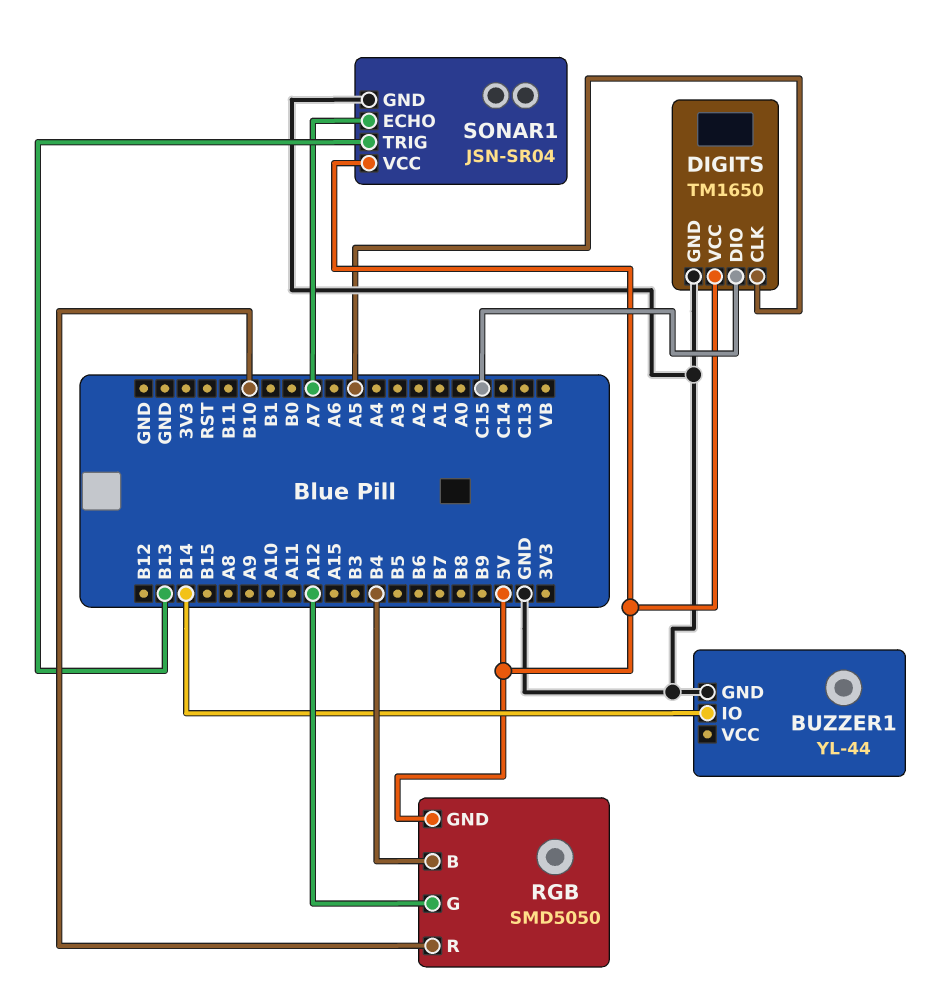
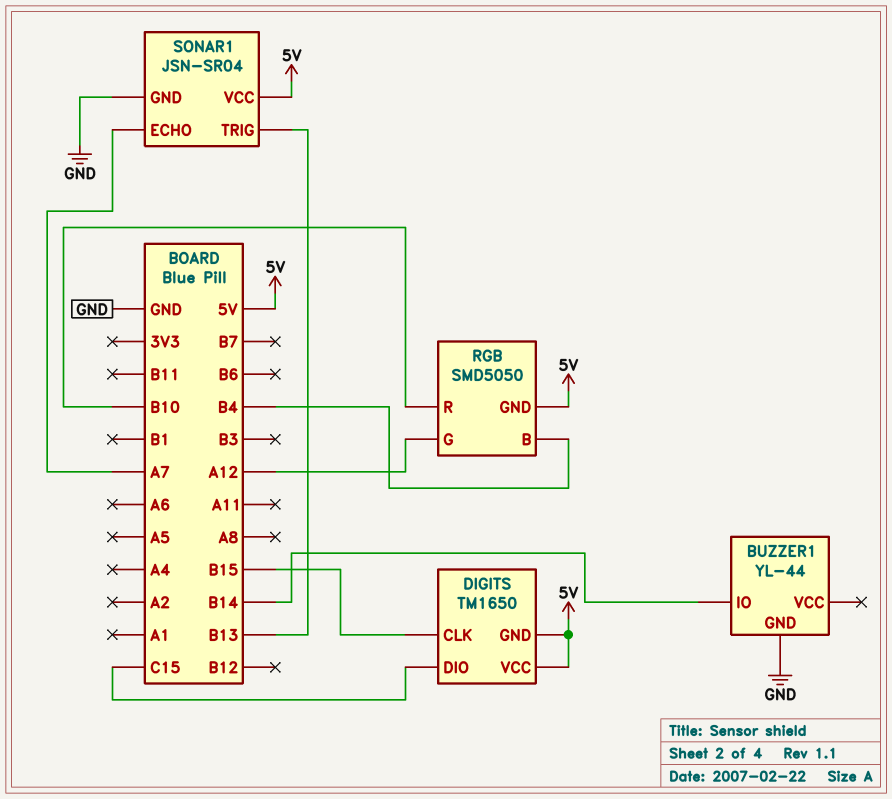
DIGITS pin CLK: A5 -> B15
DIGITS pin GND: GND -> 5V

